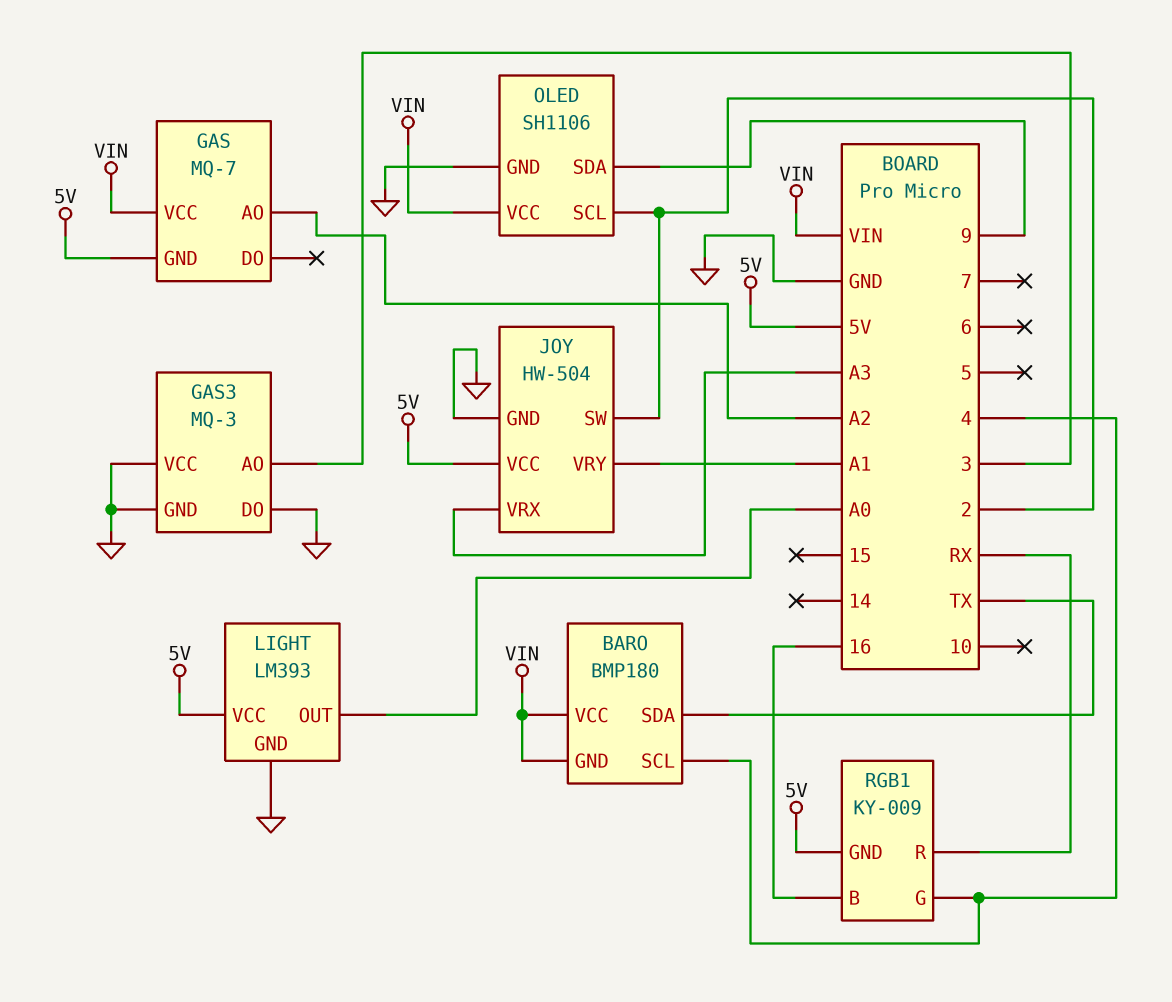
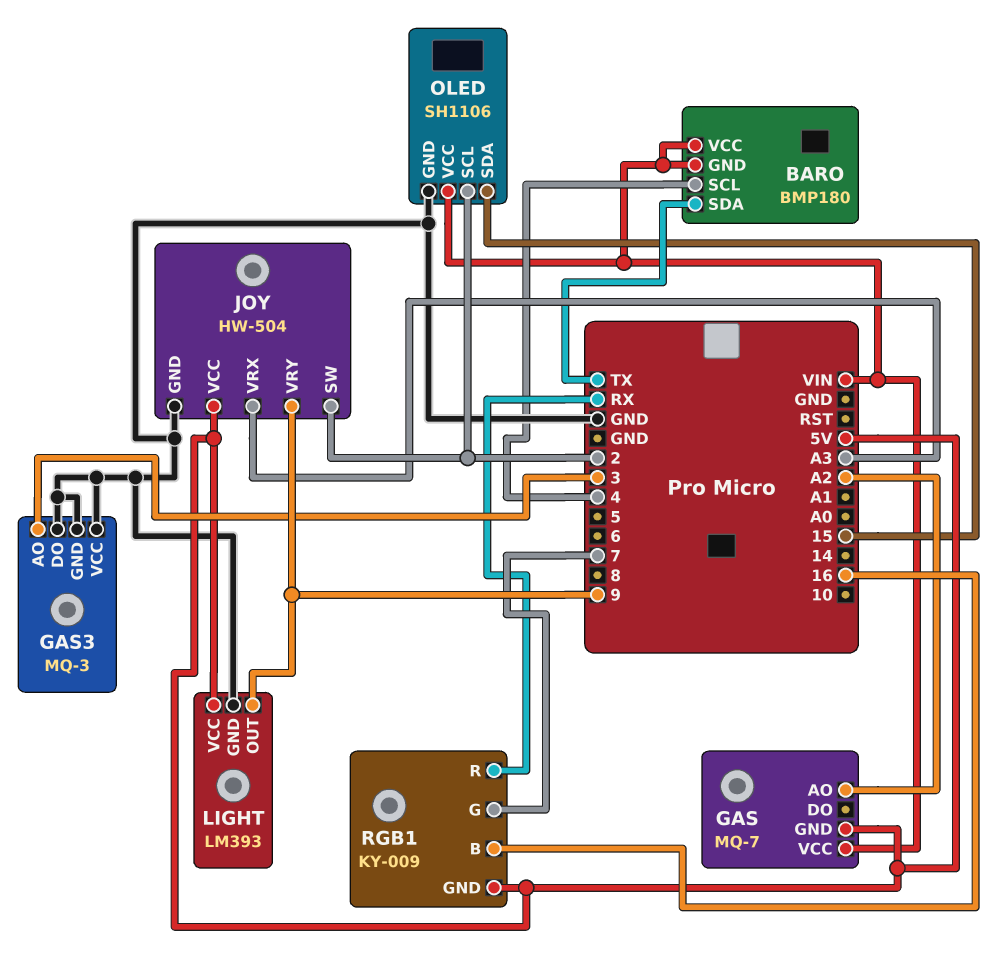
JOY pin VRY: A1 -> 9
LIGHT pin OUT: A0 -> 9
OLED pin SDA: 9 -> 15
RGB1 pin G: 4 -> 7

